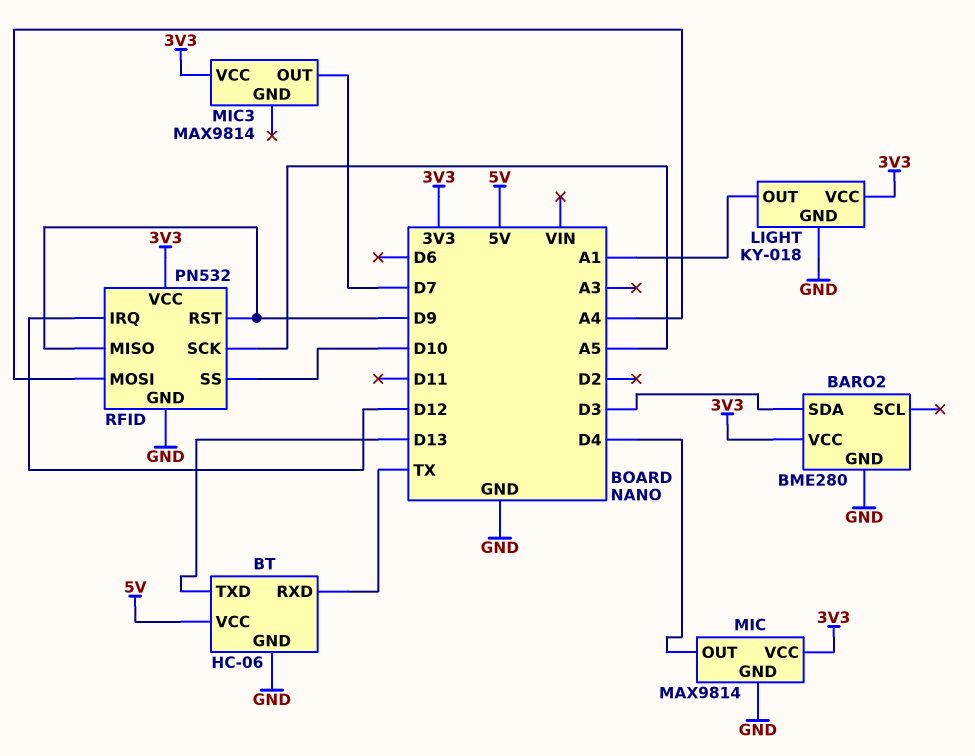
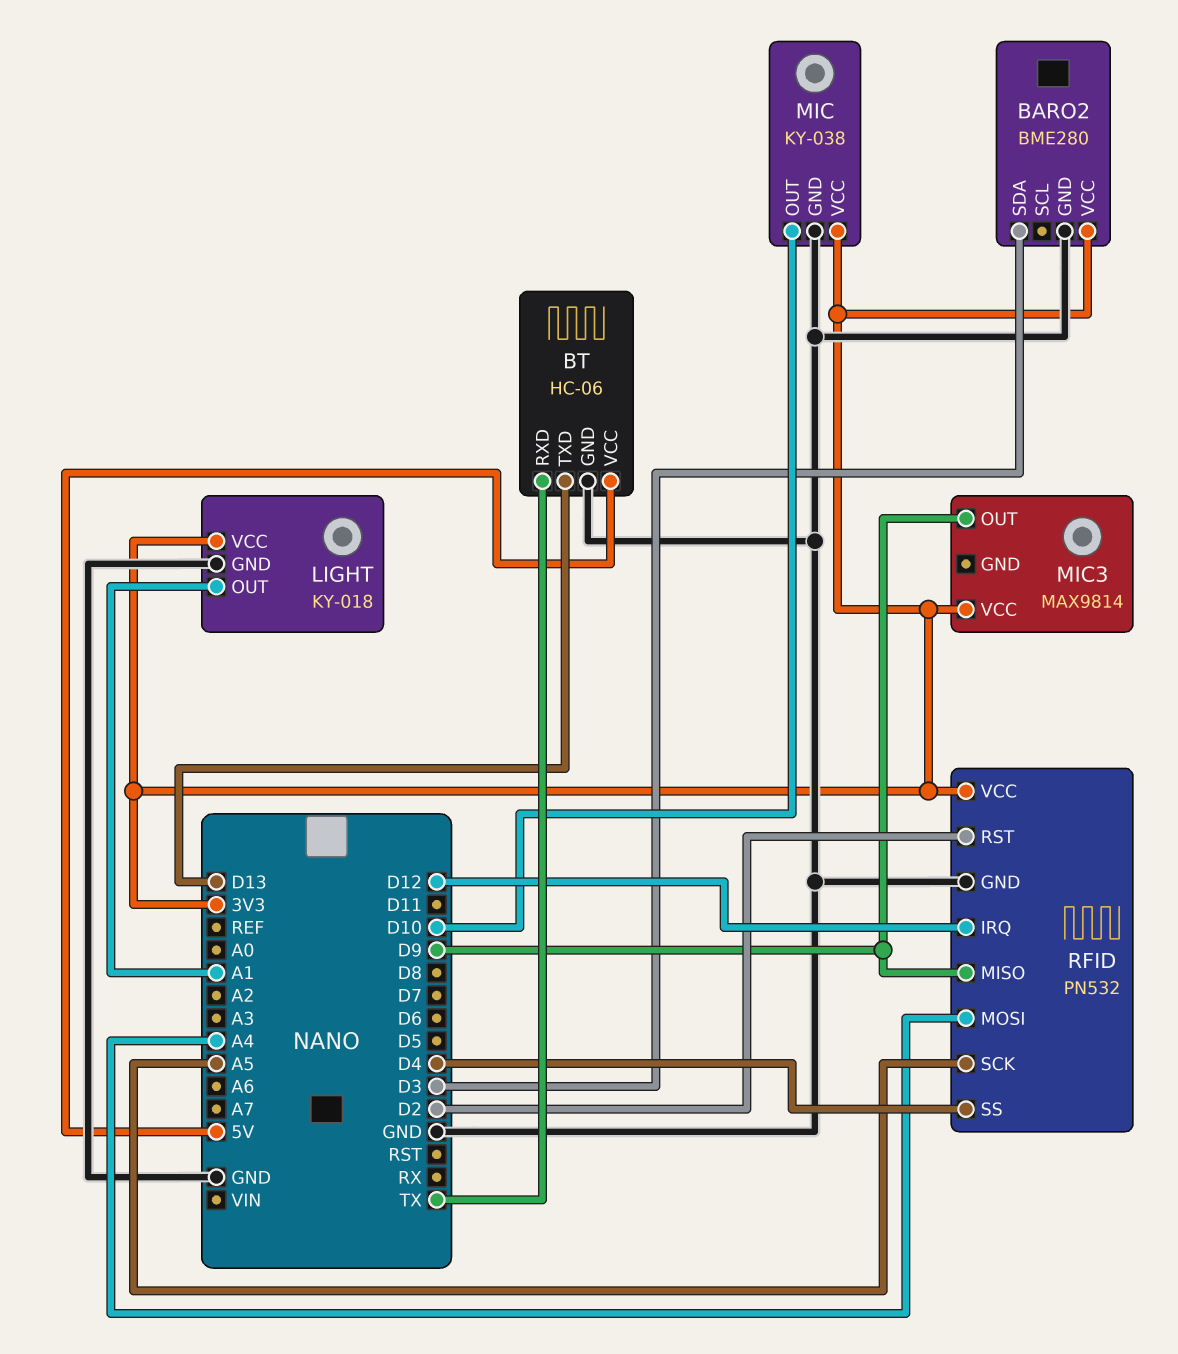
MIC: MAX9814 -> KY-038
MIC pin OUT: D4 -> D10
MIC3 pin OUT: D7 -> D9
RFID pin RST: D9 -> D2
RFID pin SS: D10 -> D4

